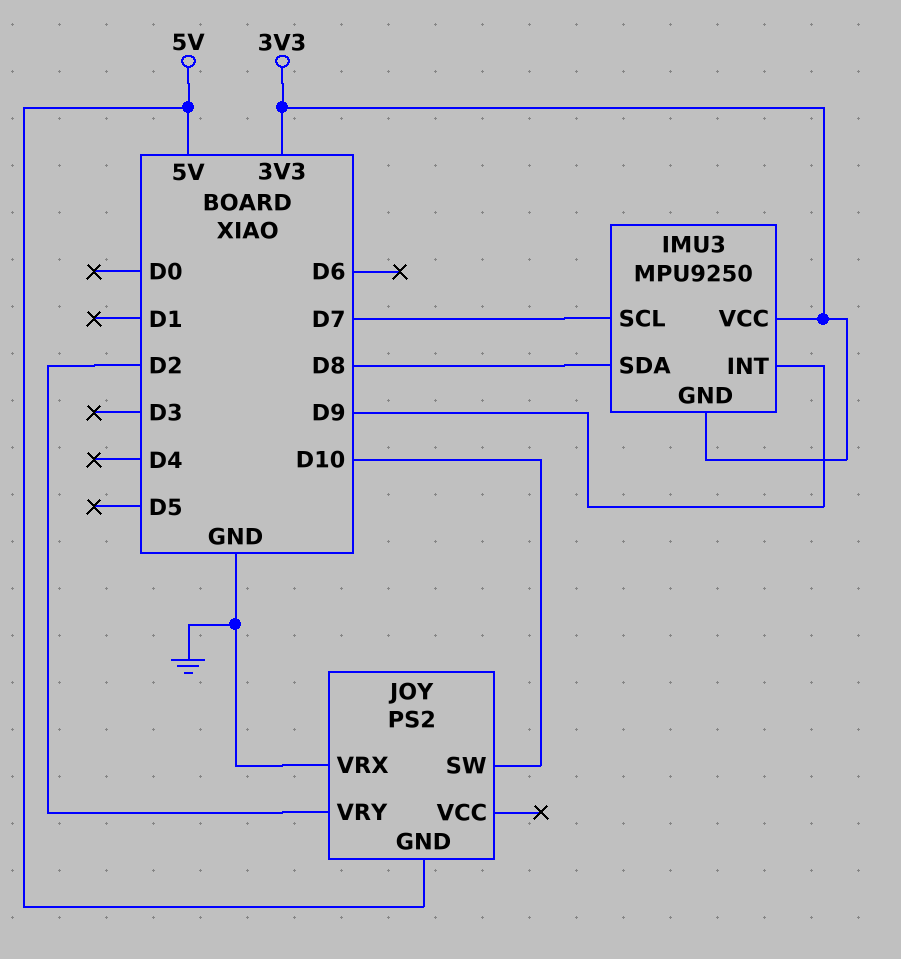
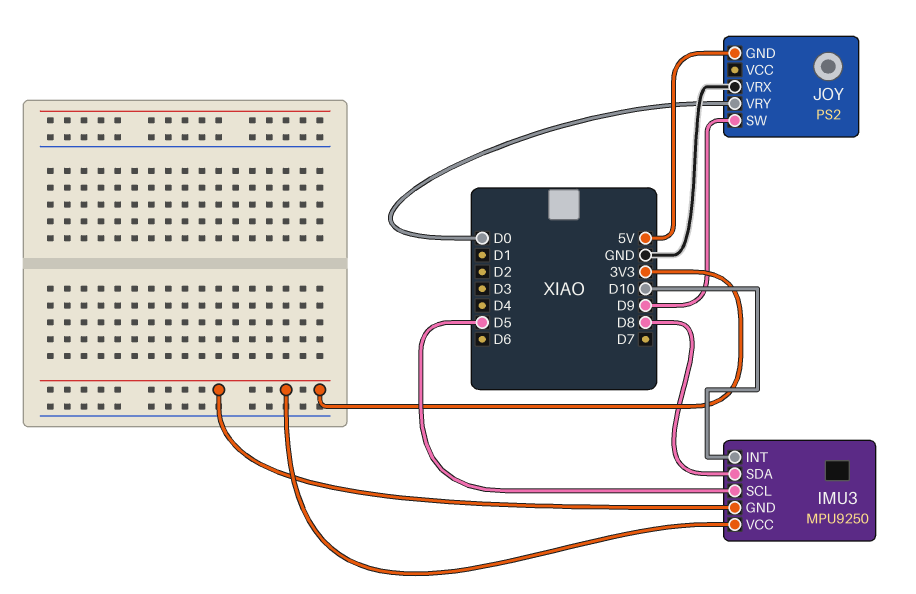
IMU3 pin INT: D9 -> D10
IMU3 pin SCL: D7 -> D5
JOY pin SW: D10 -> D9
JOY pin VRY: D2 -> D0

